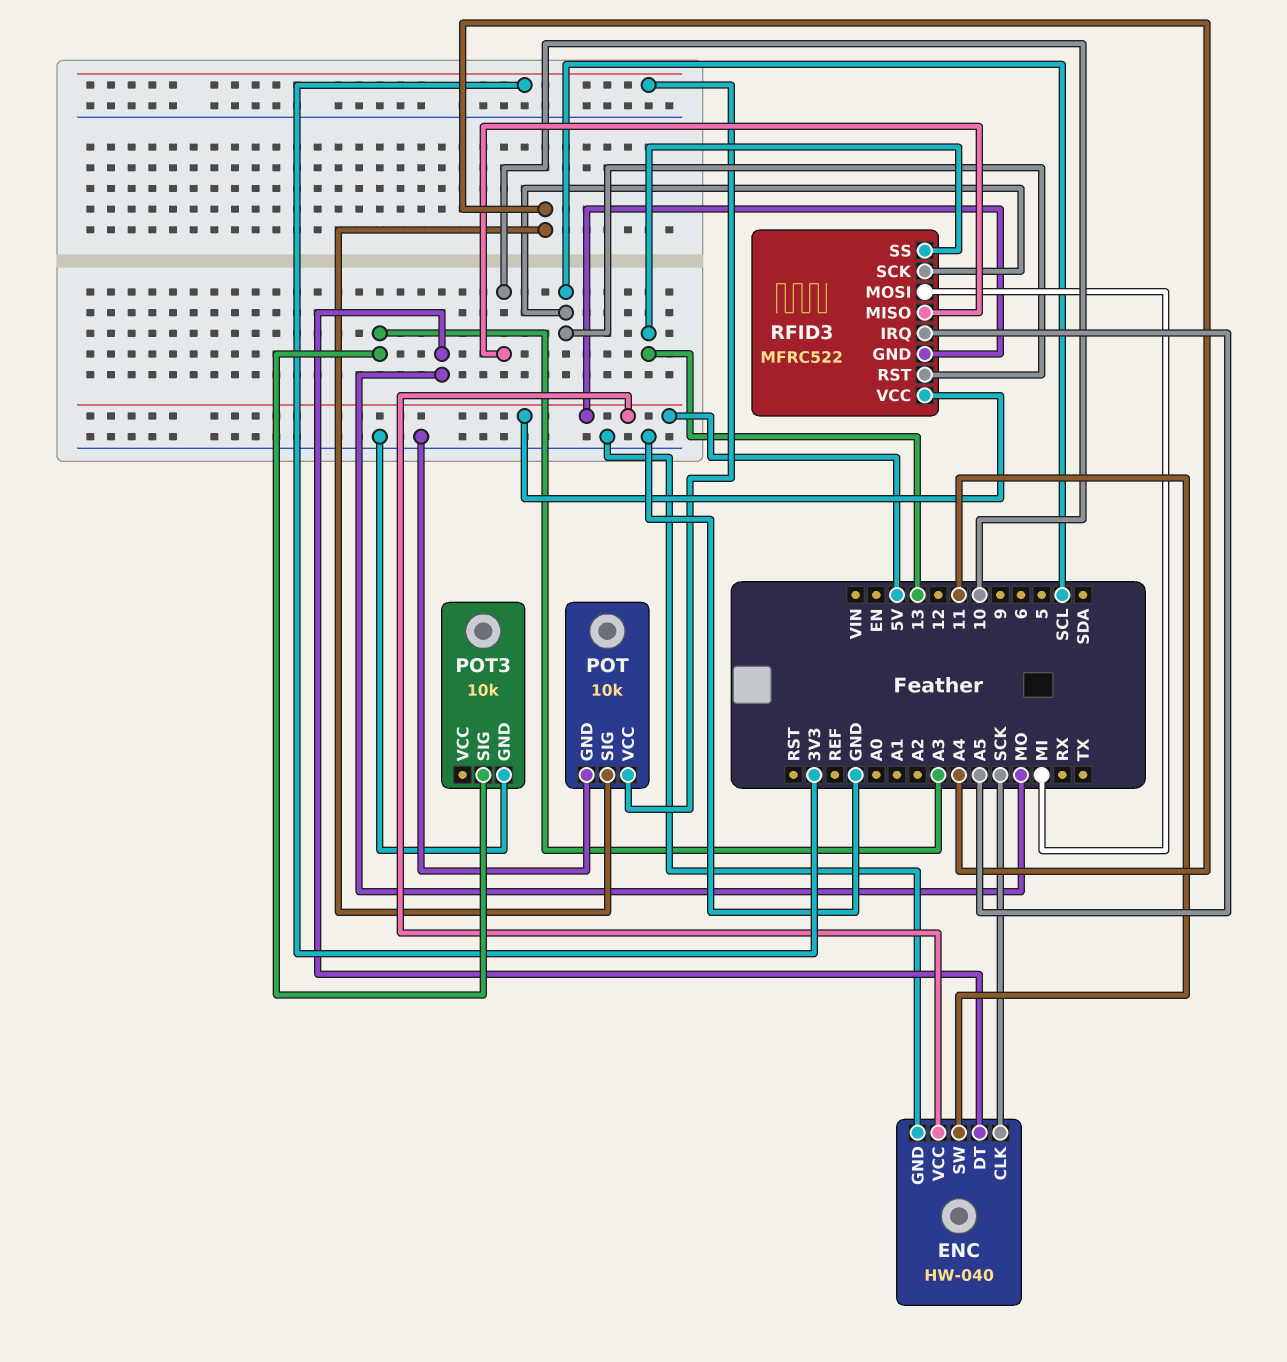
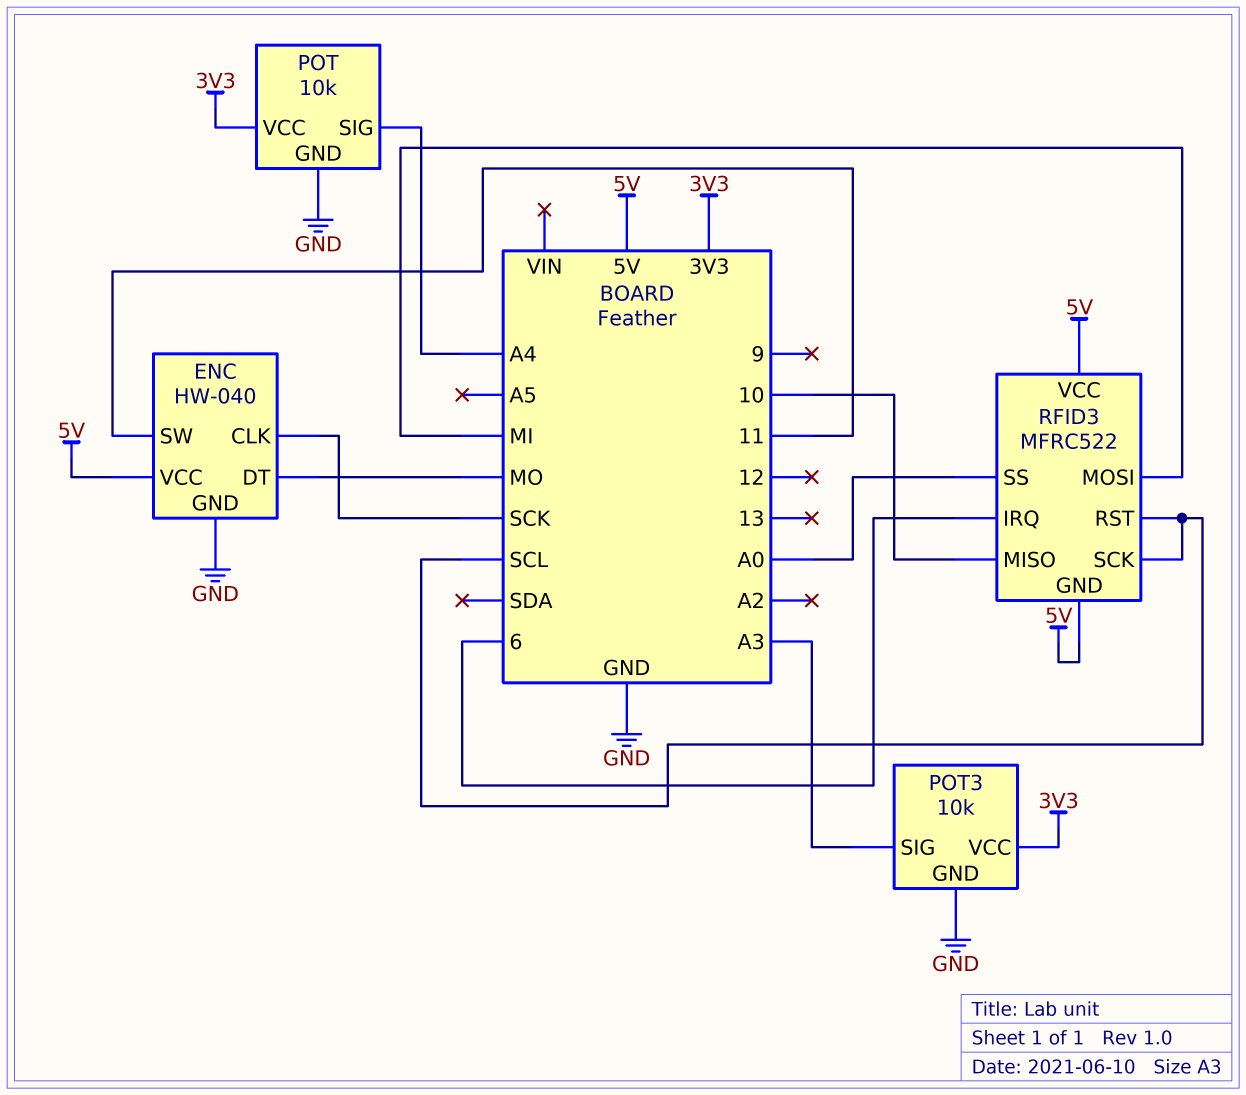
POT3 pin VCC: none -> 3V3
RFID3 pin IRQ: A5 -> 6
RFID3 pin SS: 13 -> A0

